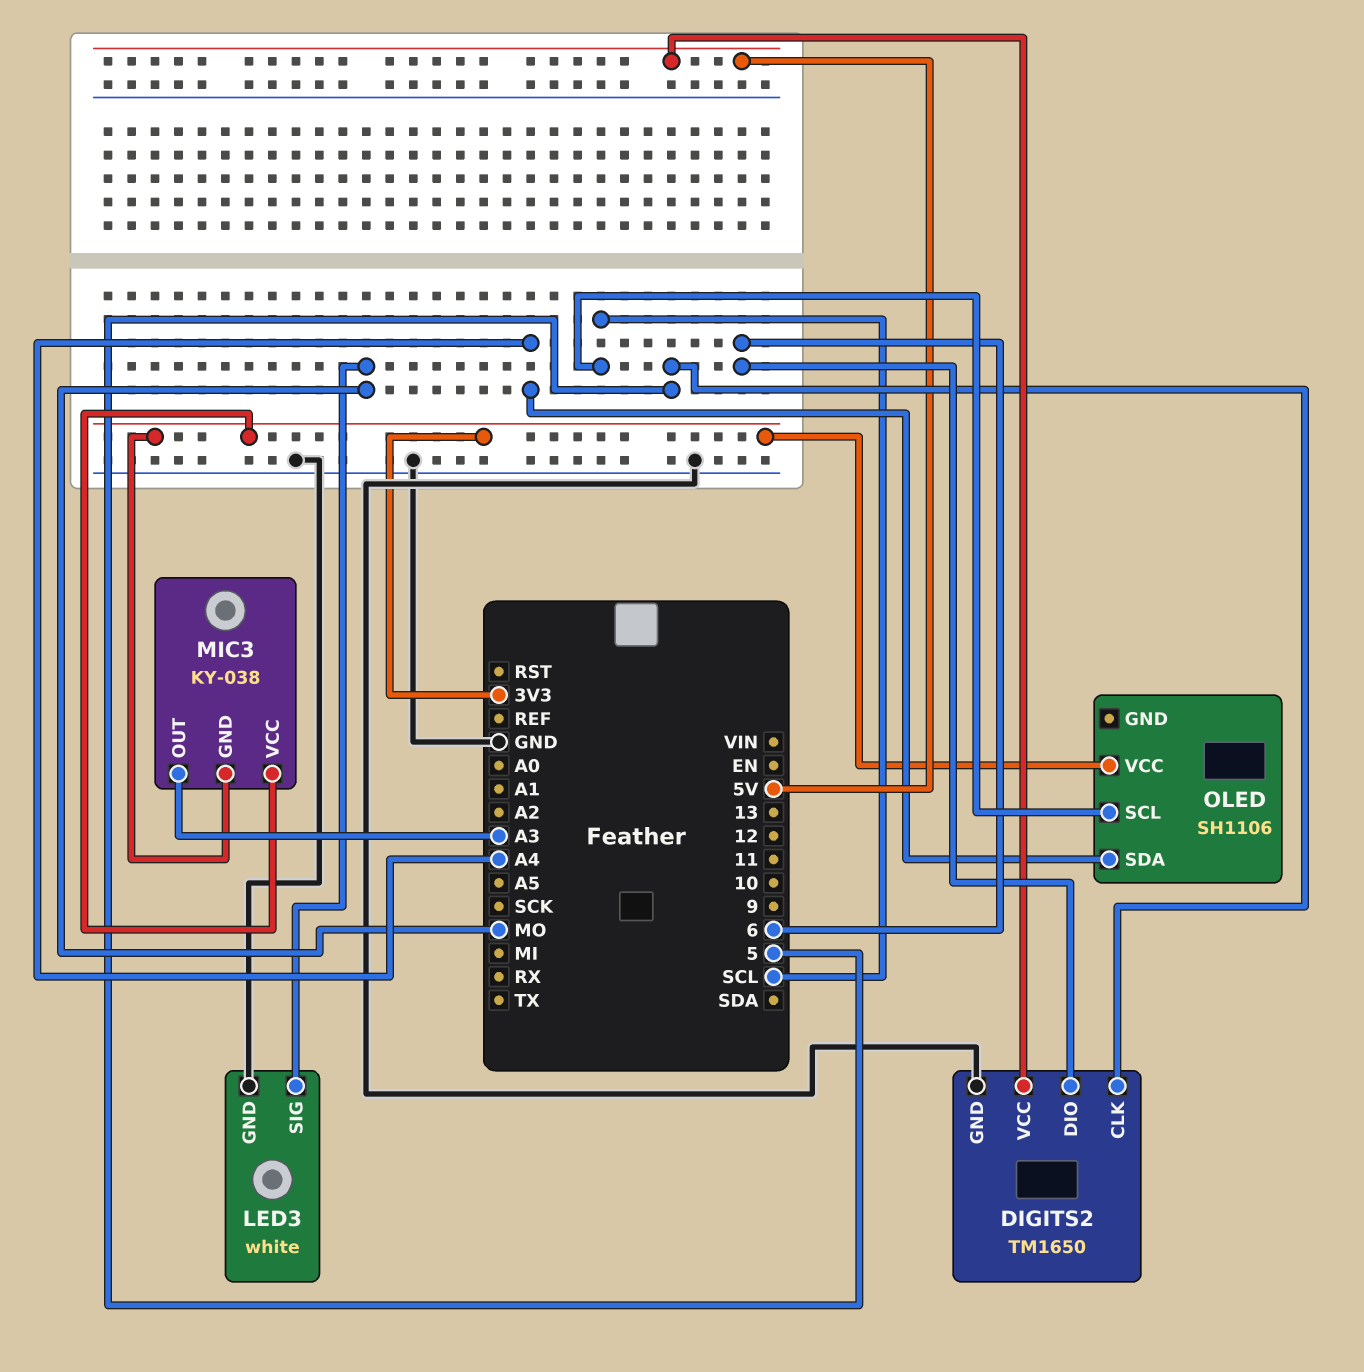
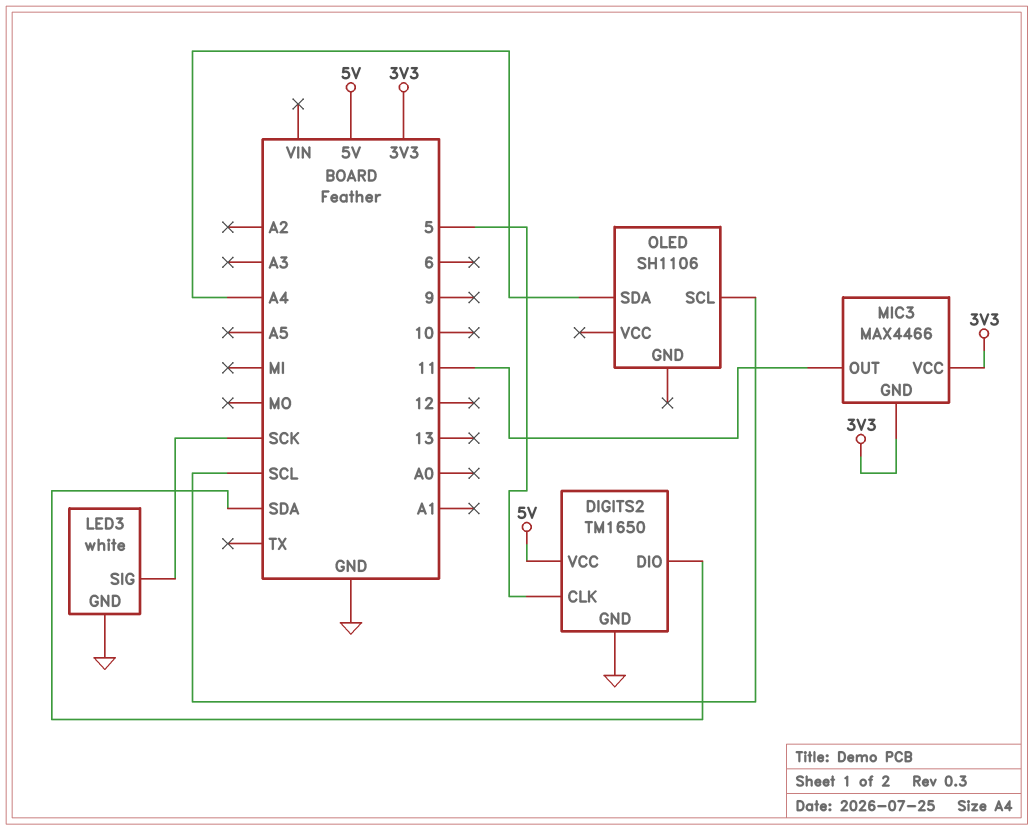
DIGITS2 pin DIO: 6 -> SDA
LED3 pin SIG: MO -> SCK
MIC3: KY-038 -> MAX4466
MIC3 pin OUT: A3 -> 11
OLED pin VCC: 3V3 -> none

